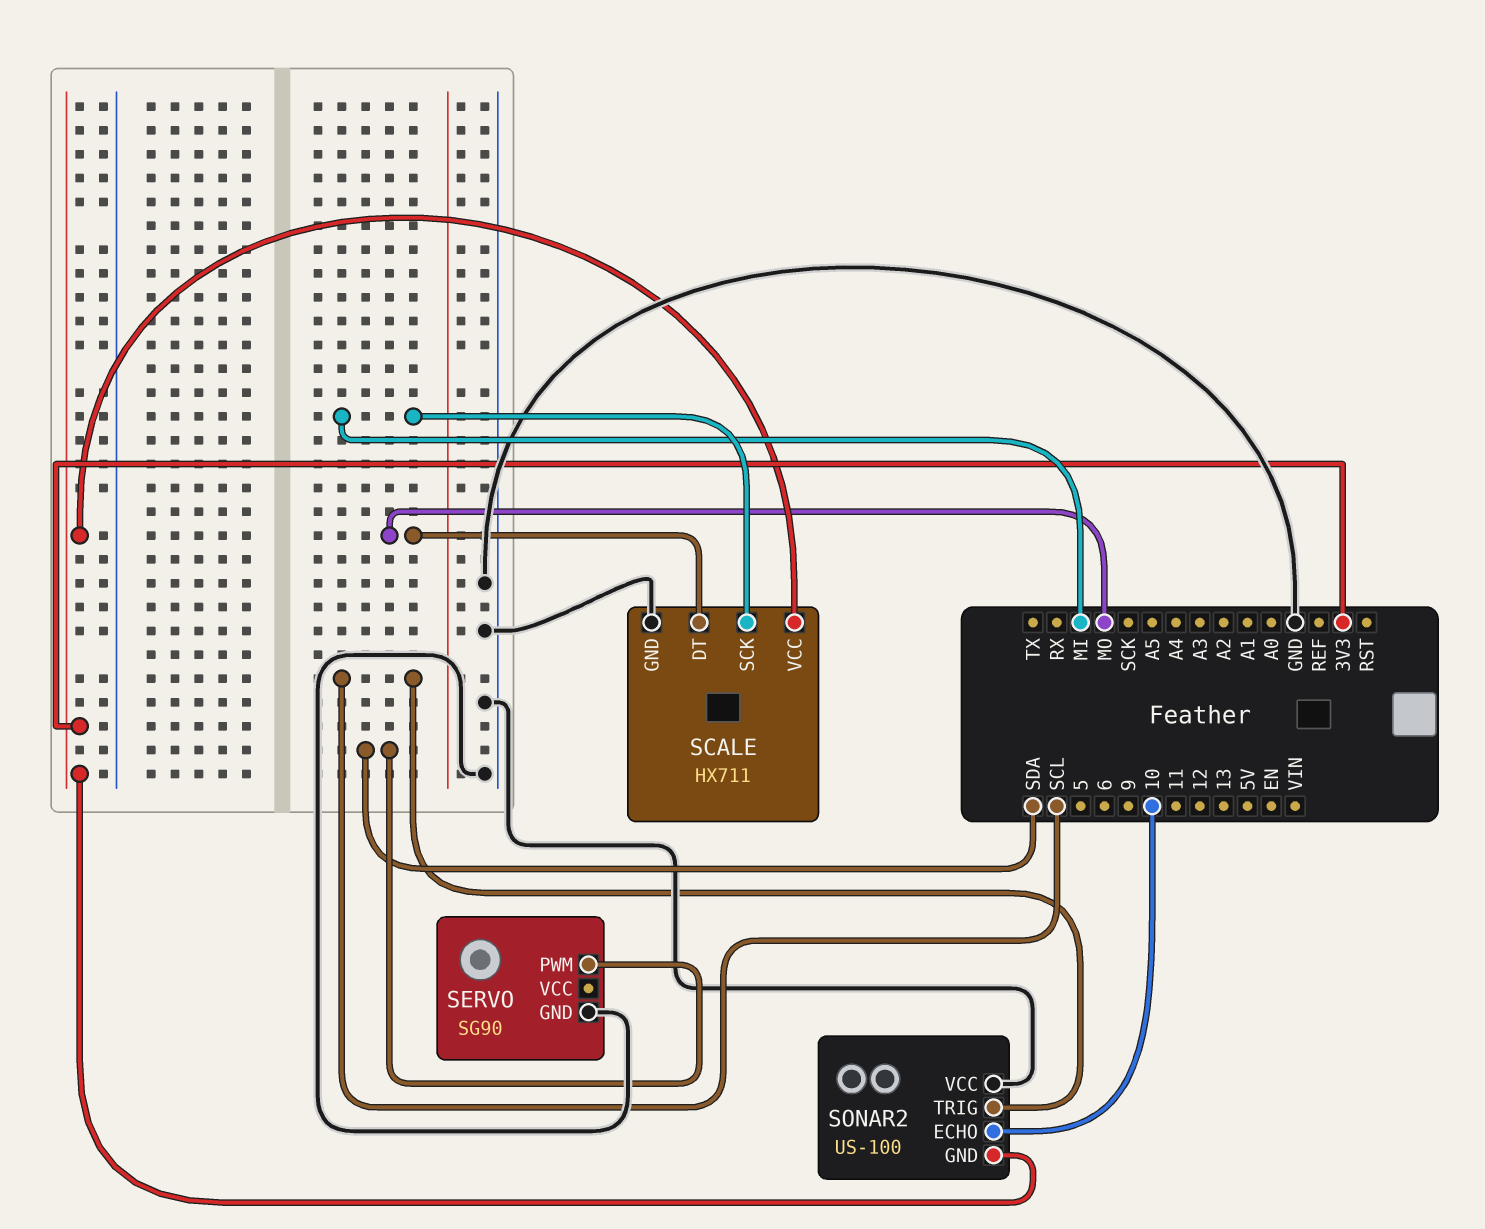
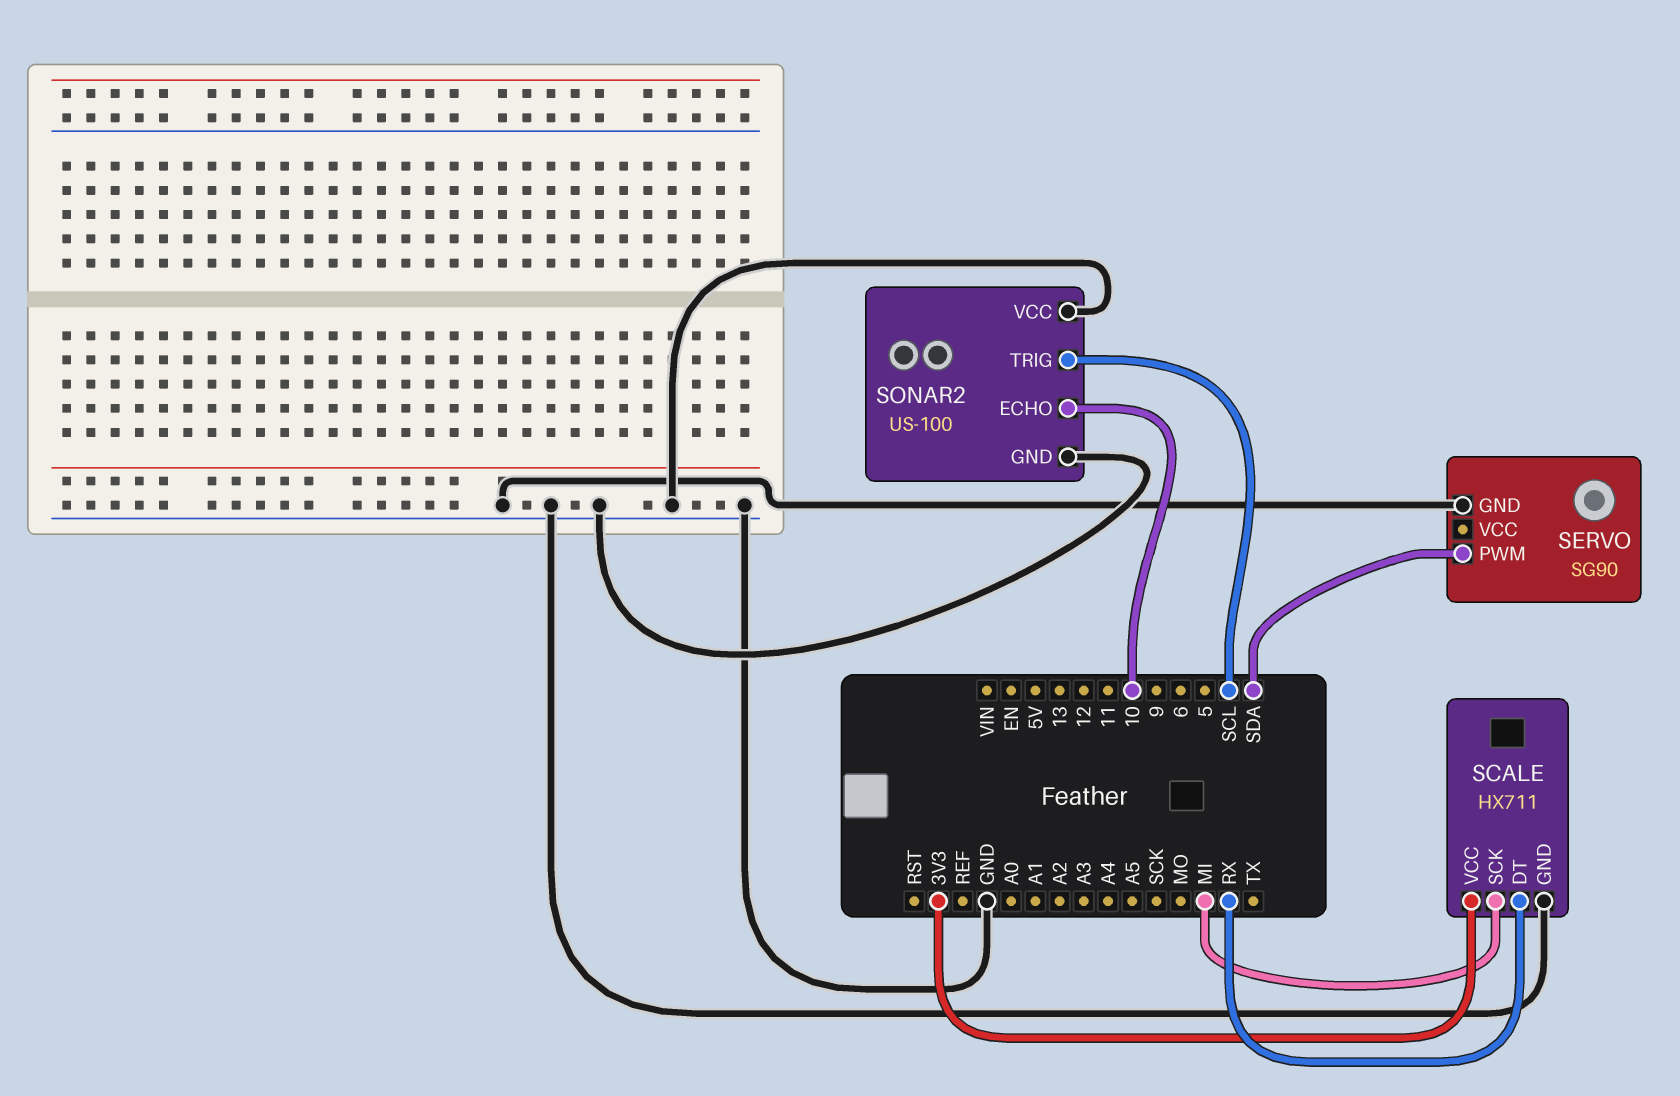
SCALE pin DT: MO -> RX
SONAR2 pin GND: 3V3 -> GND

